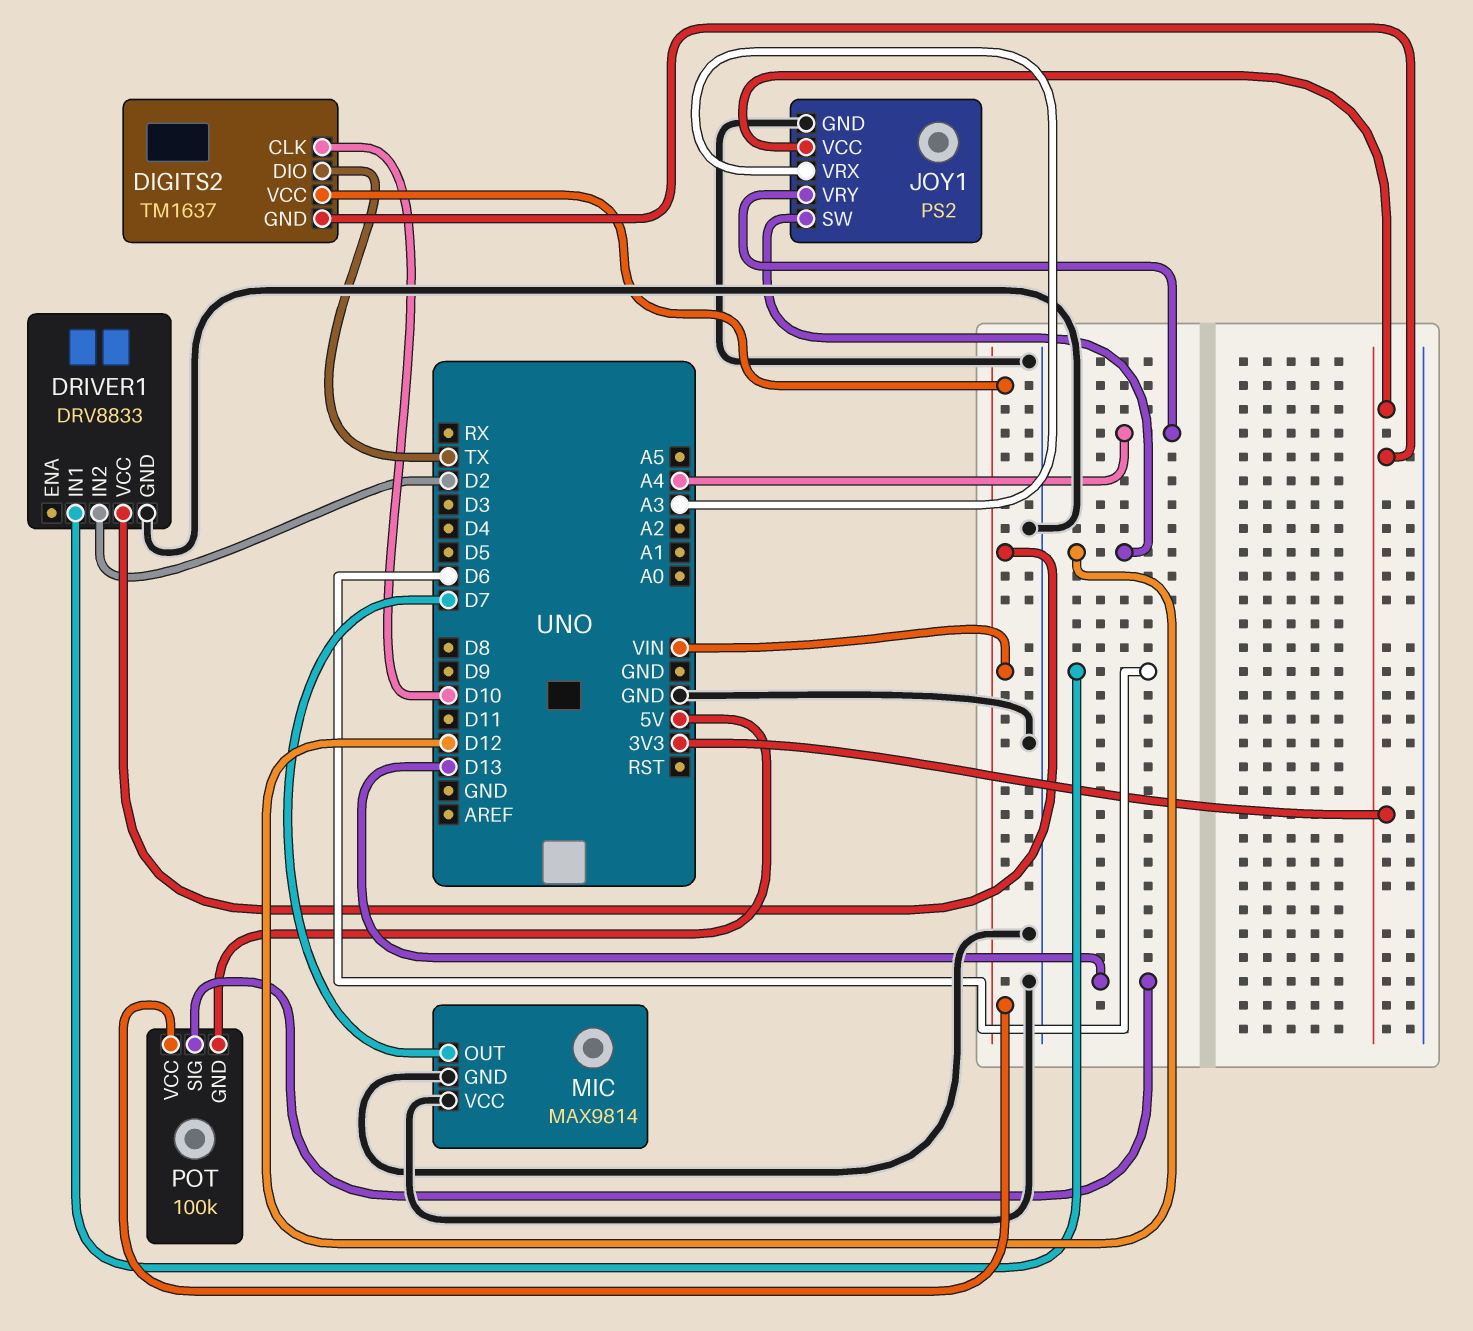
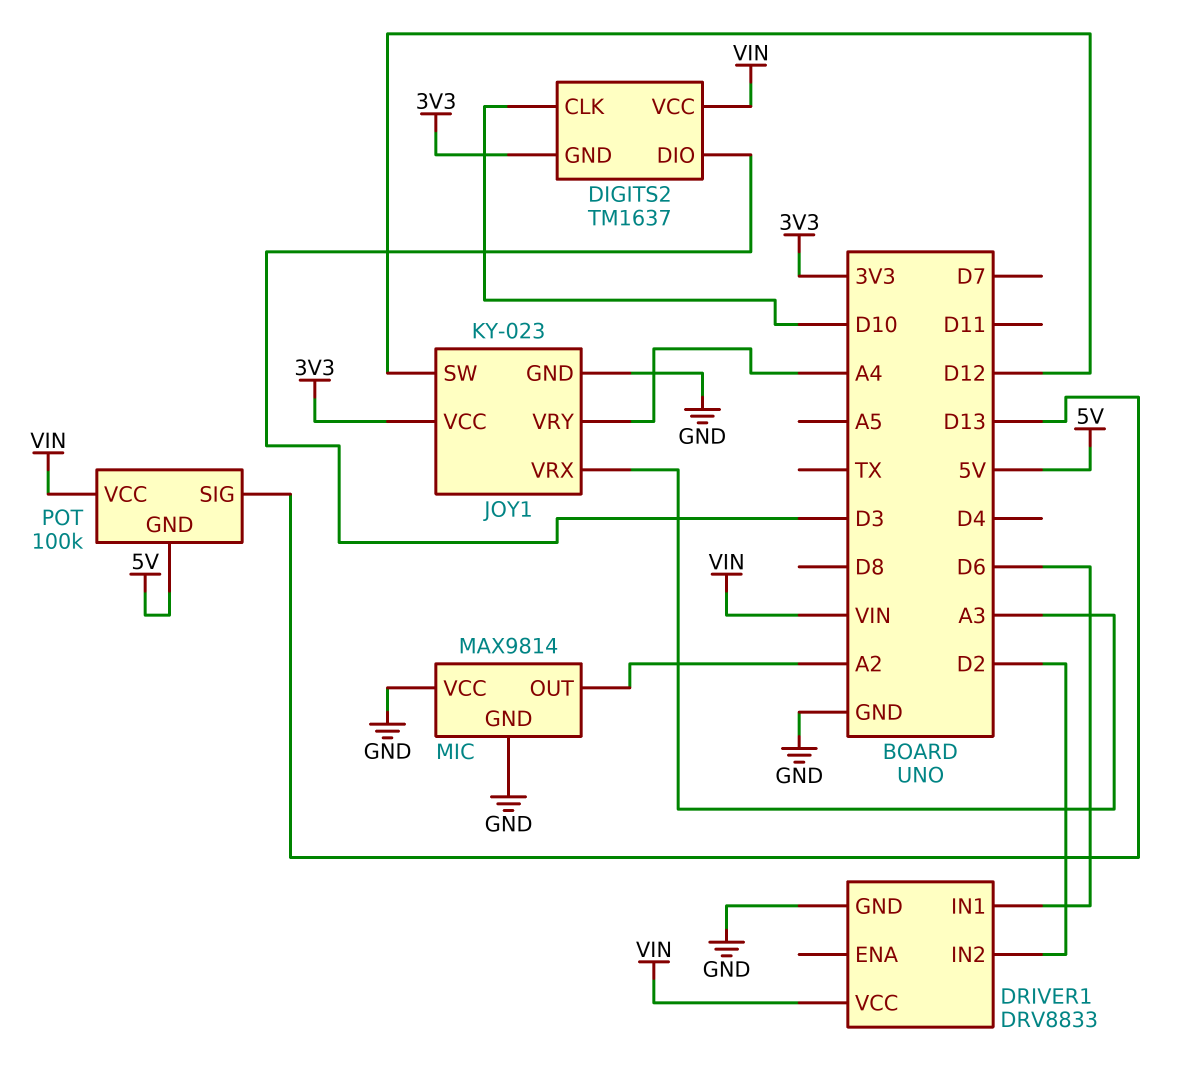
DIGITS2 pin DIO: TX -> D3
JOY1: PS2 -> KY-023
MIC pin OUT: D7 -> A2

